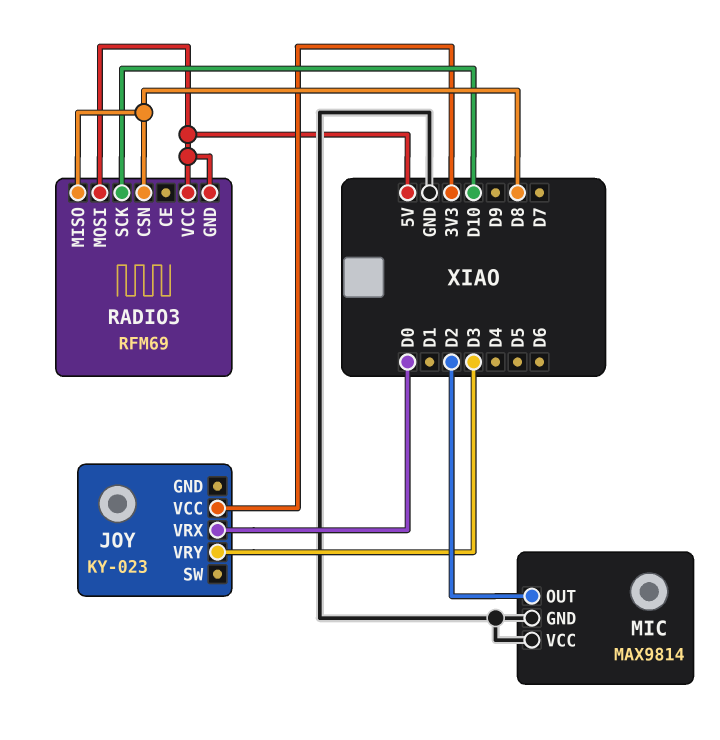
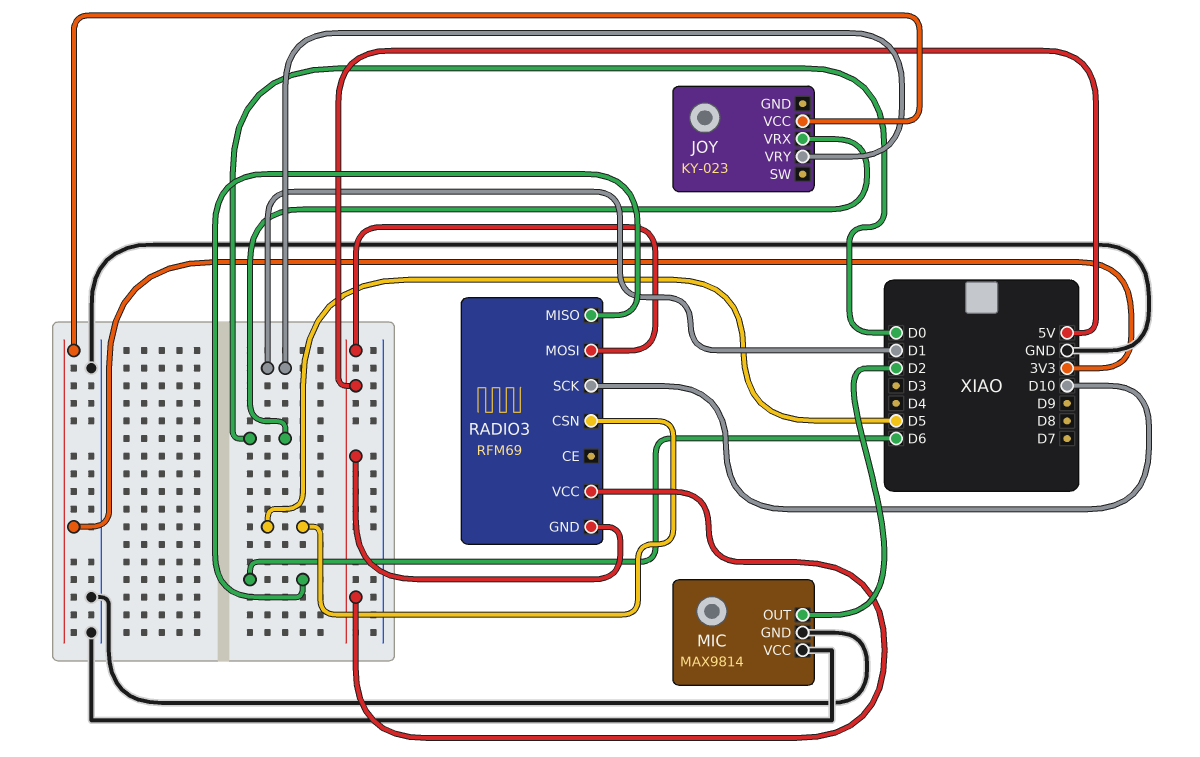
JOY pin VRY: D3 -> D1
RADIO3 pin CSN: D8 -> D5
RADIO3 pin MISO: D8 -> D6

